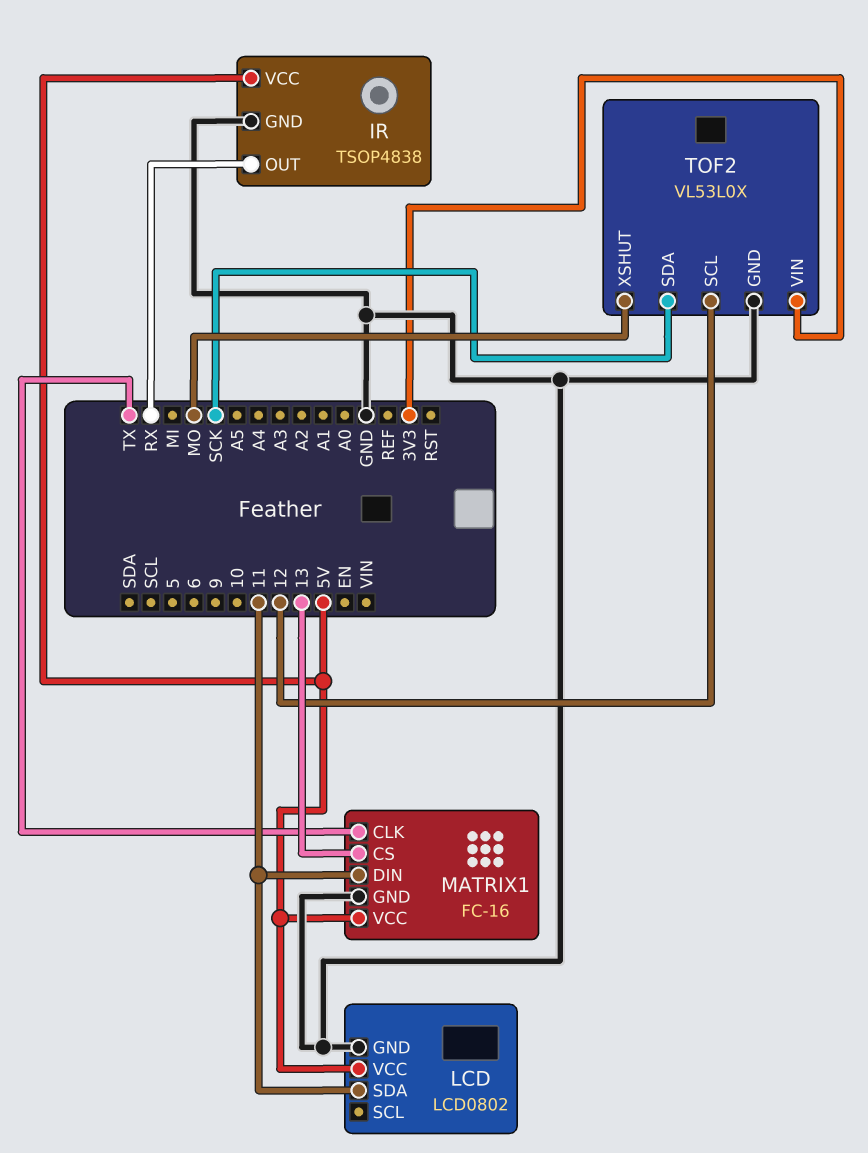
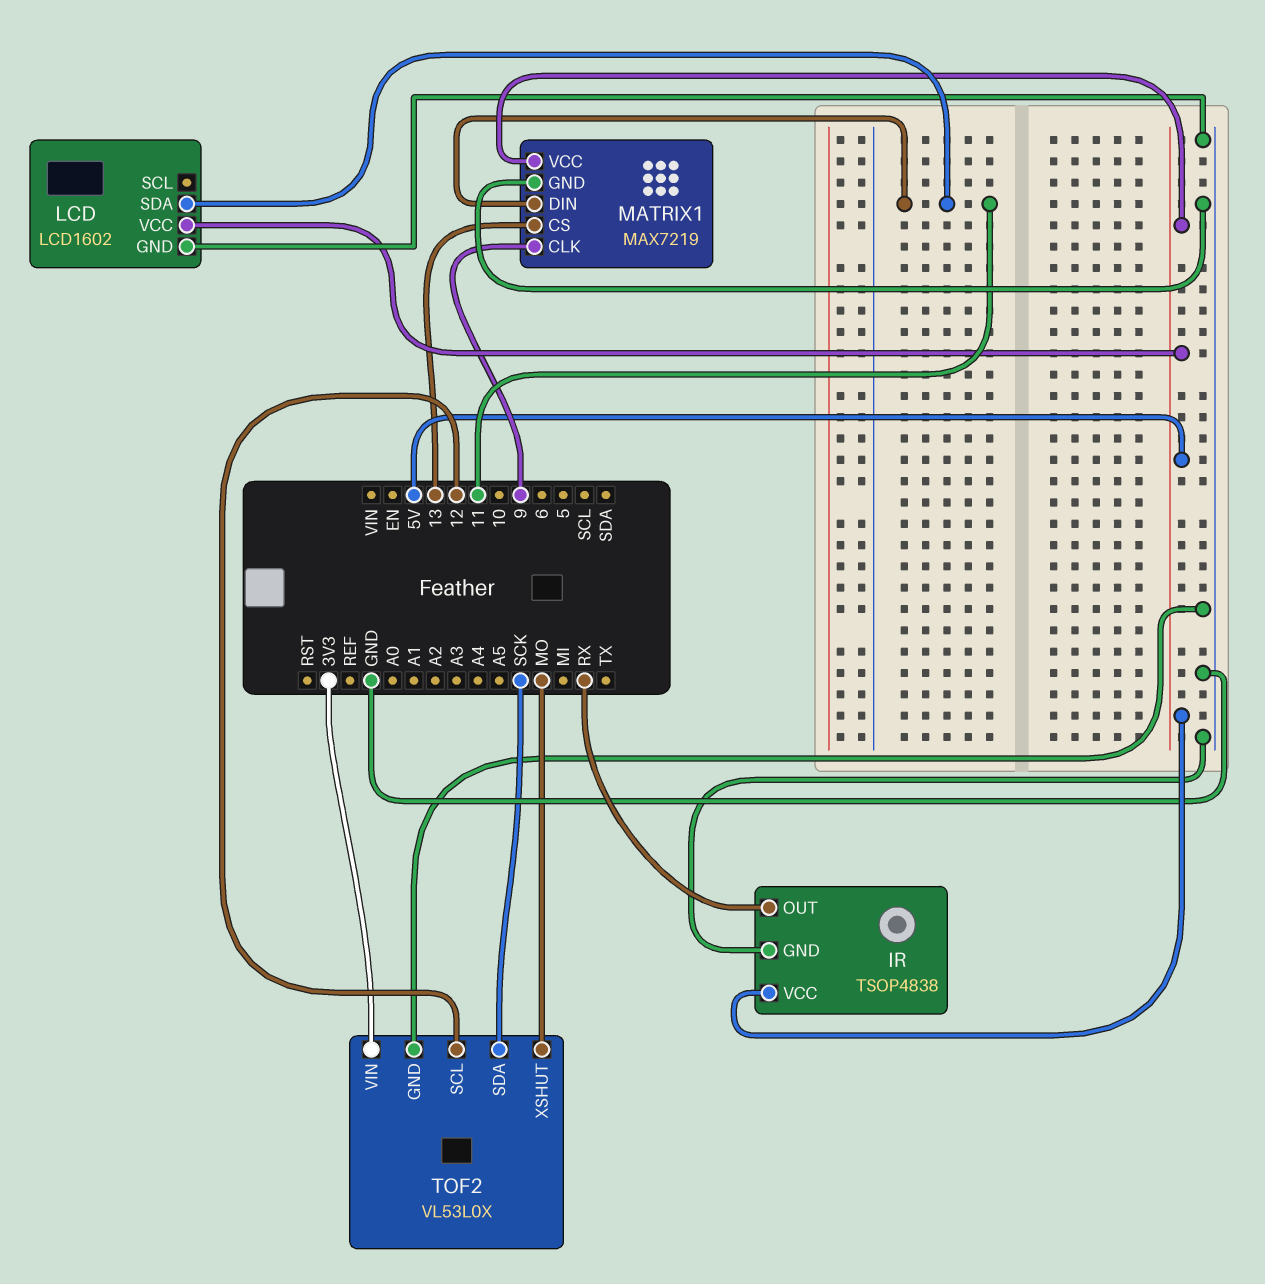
LCD: LCD0802 -> LCD1602
MATRIX1: FC-16 -> MAX7219
MATRIX1 pin CLK: TX -> 9

